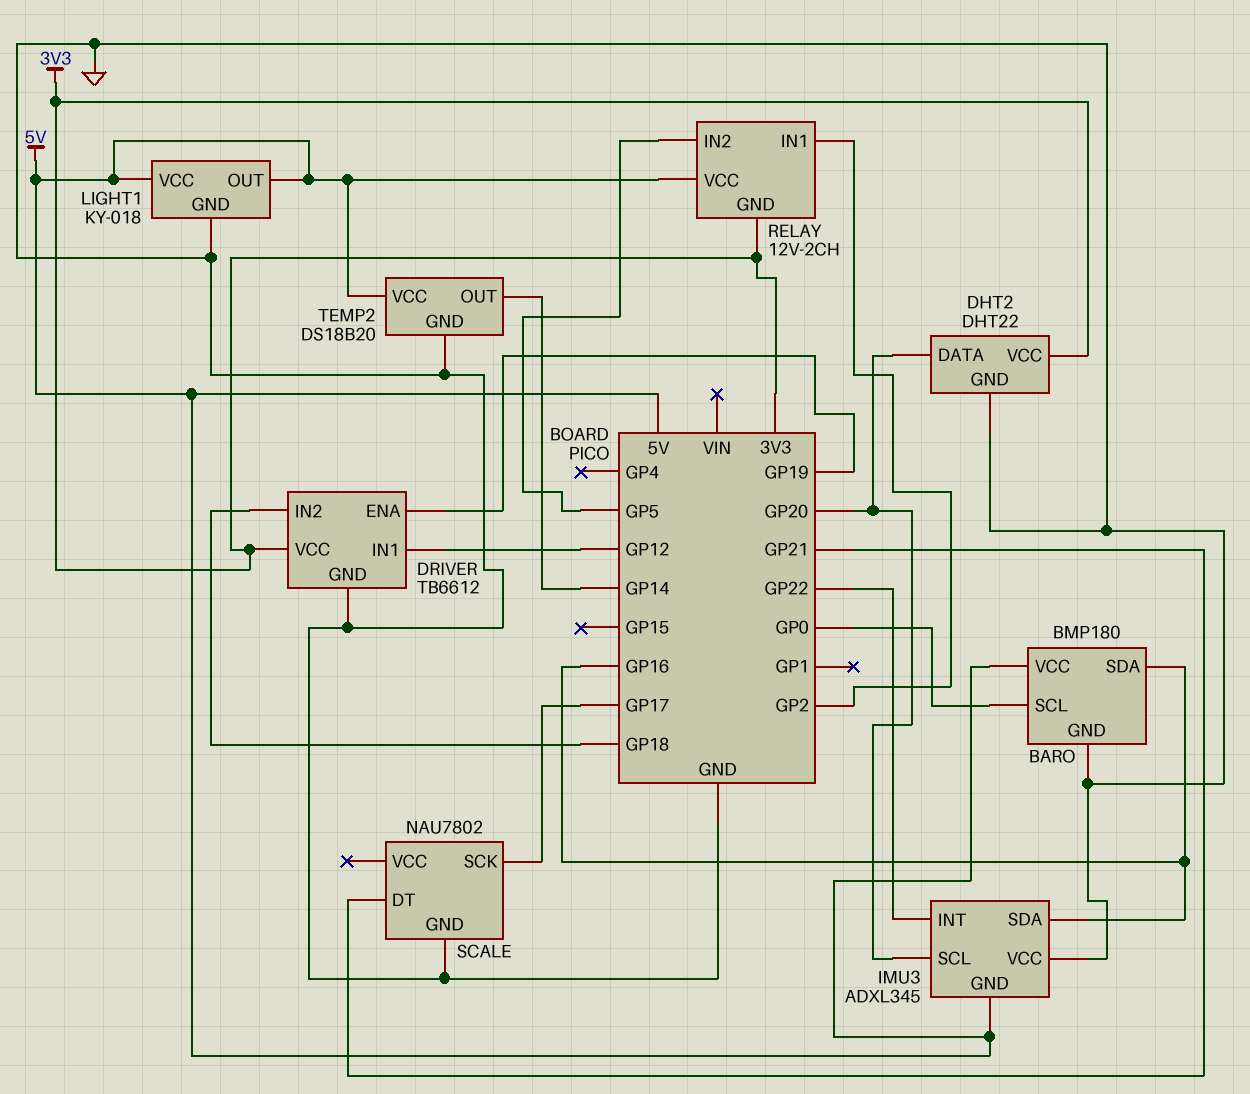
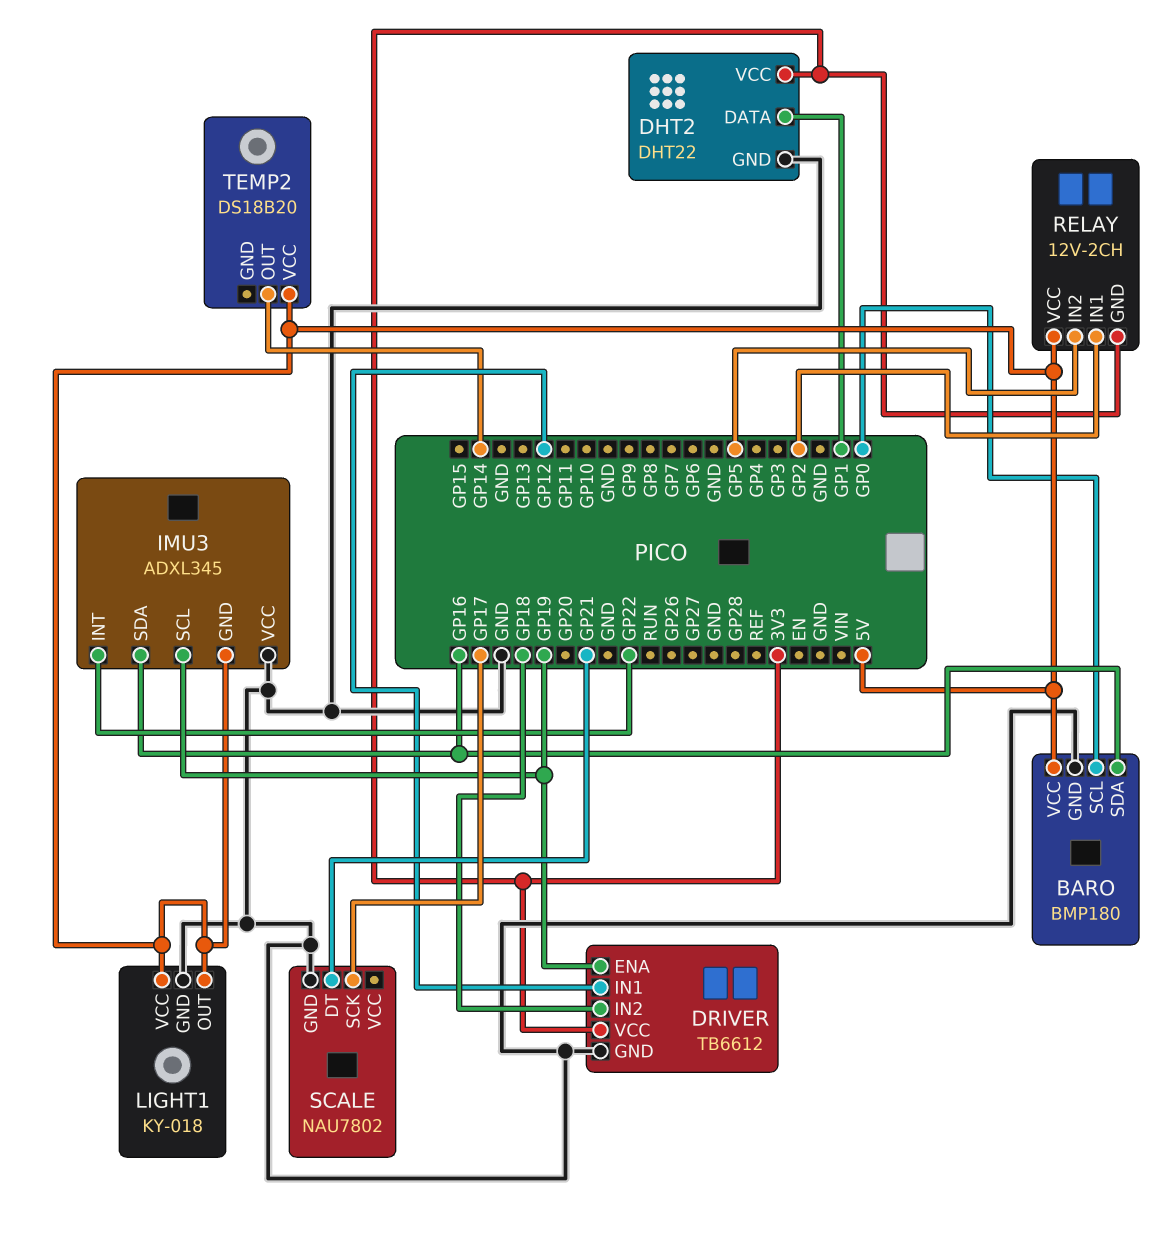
DHT2 pin DATA: GP20 -> GP1
IMU3 pin SCL: GP20 -> GP19
TEMP2 pin GND: GND -> none

